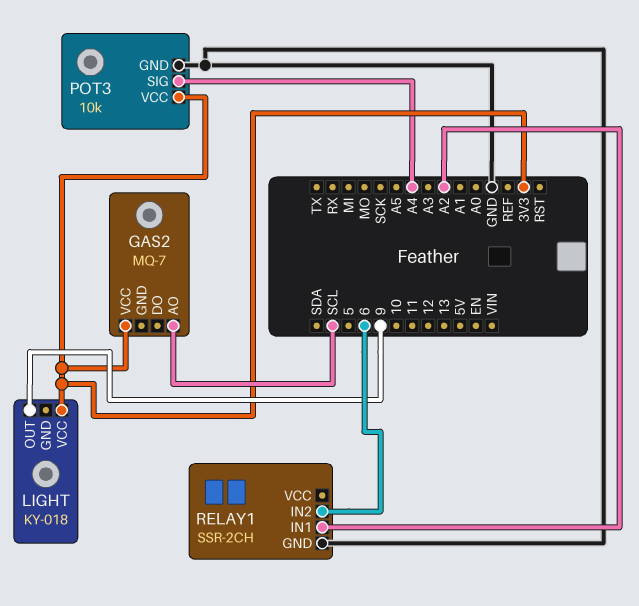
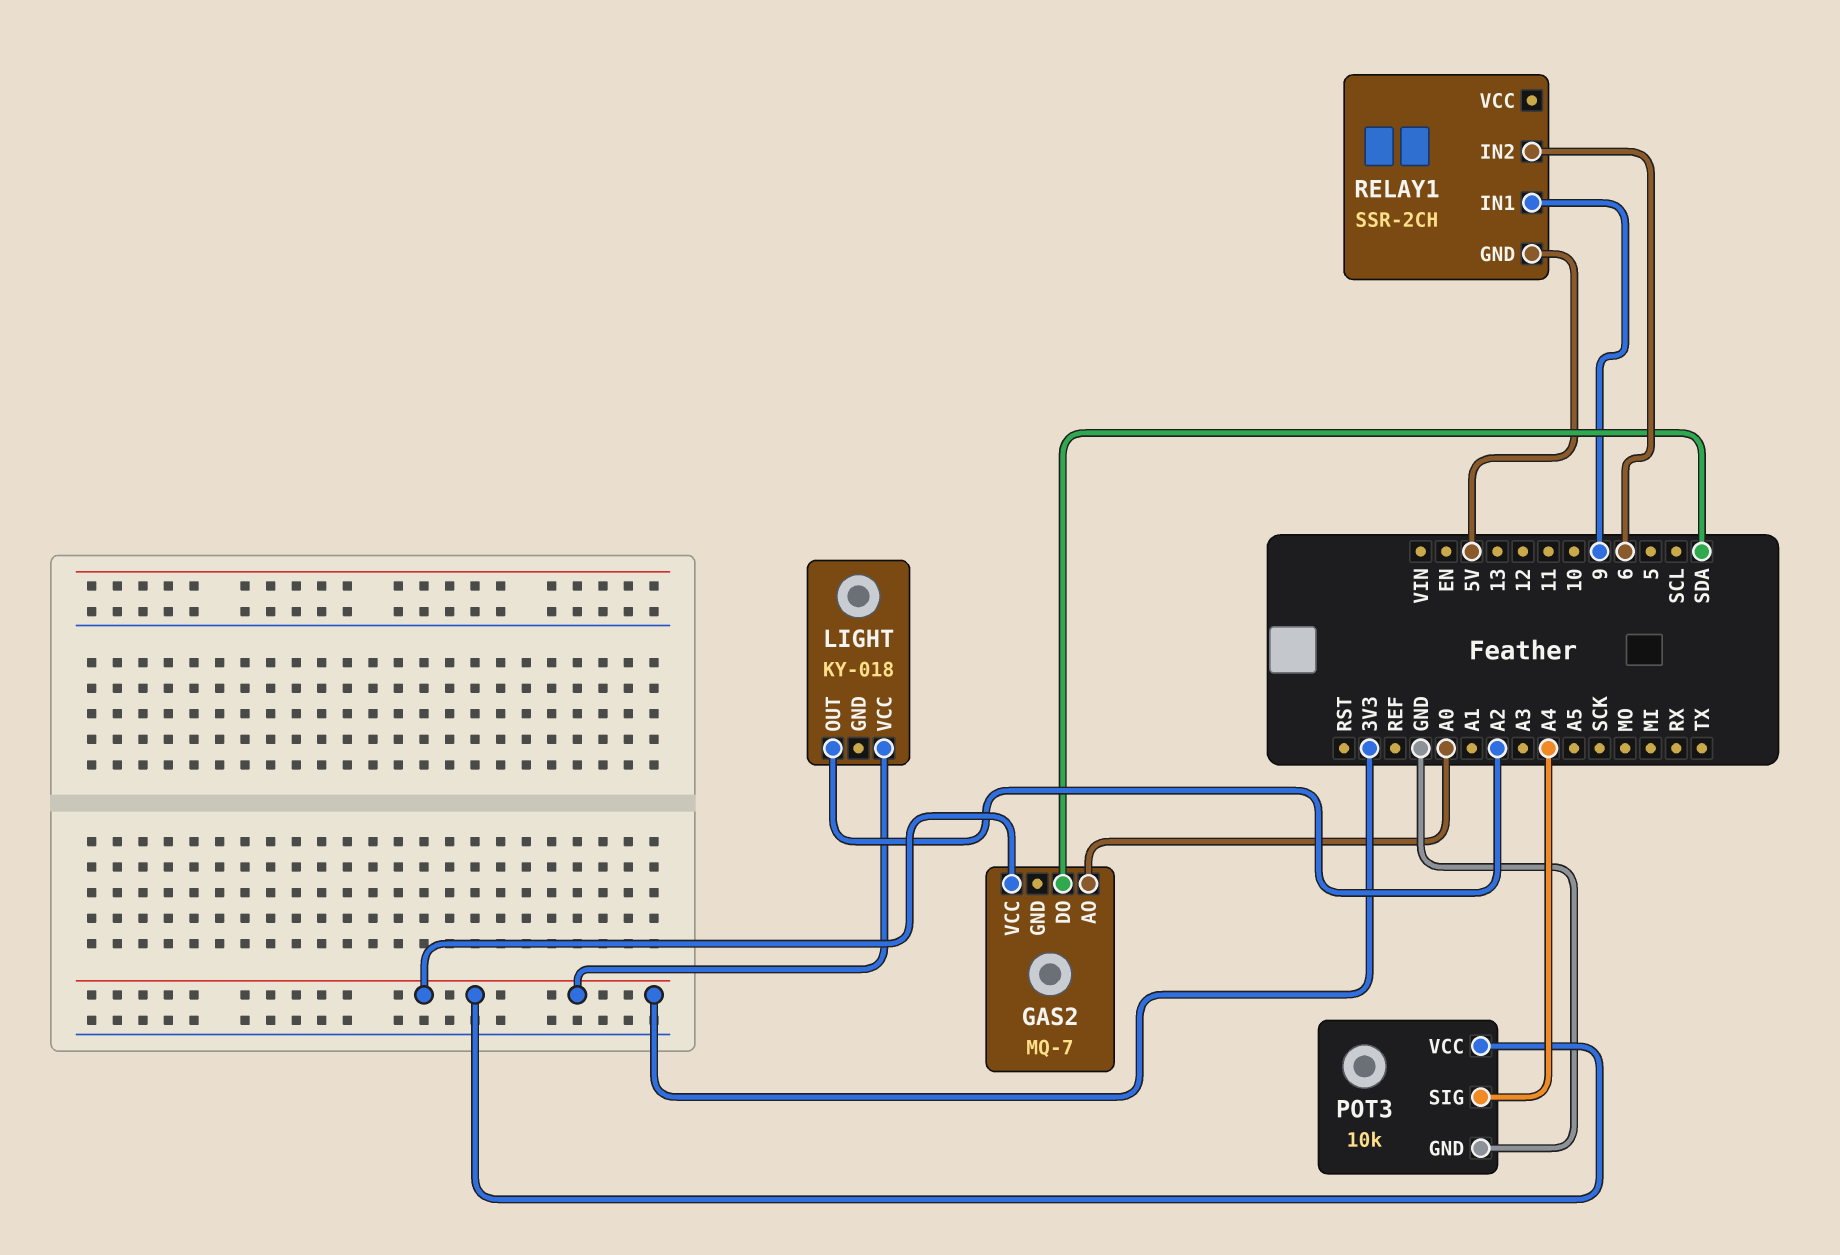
GAS2 pin AO: SCL -> A0
GAS2 pin DO: none -> SDA
LIGHT pin OUT: 9 -> A2
RELAY1 pin GND: GND -> 5V
RELAY1 pin IN1: A2 -> 9

